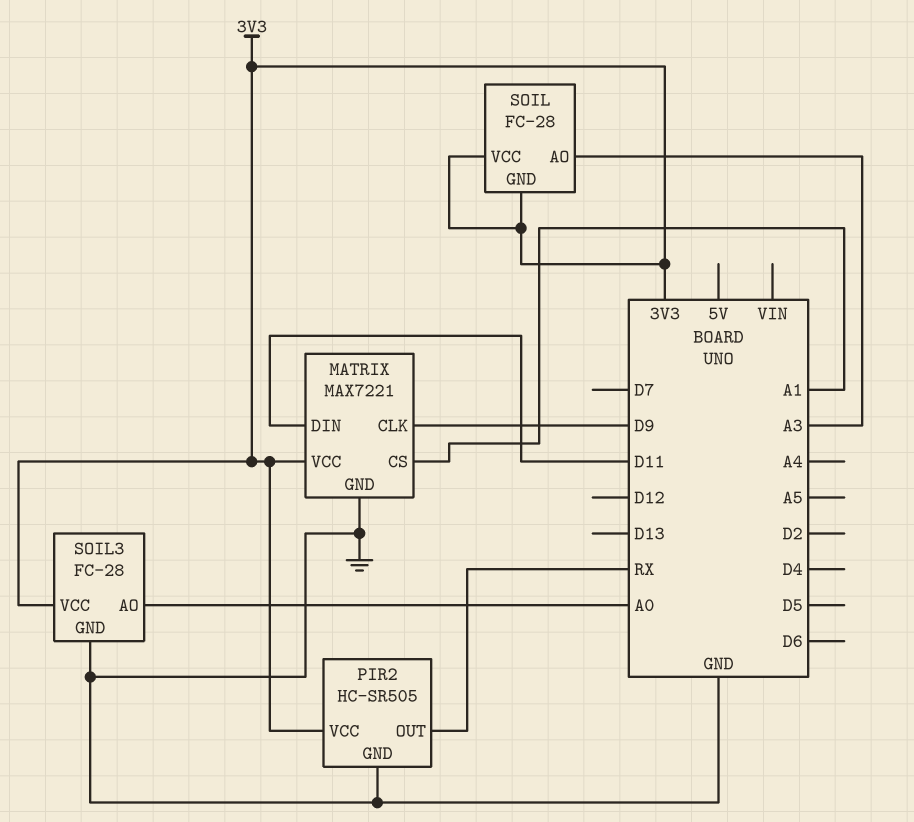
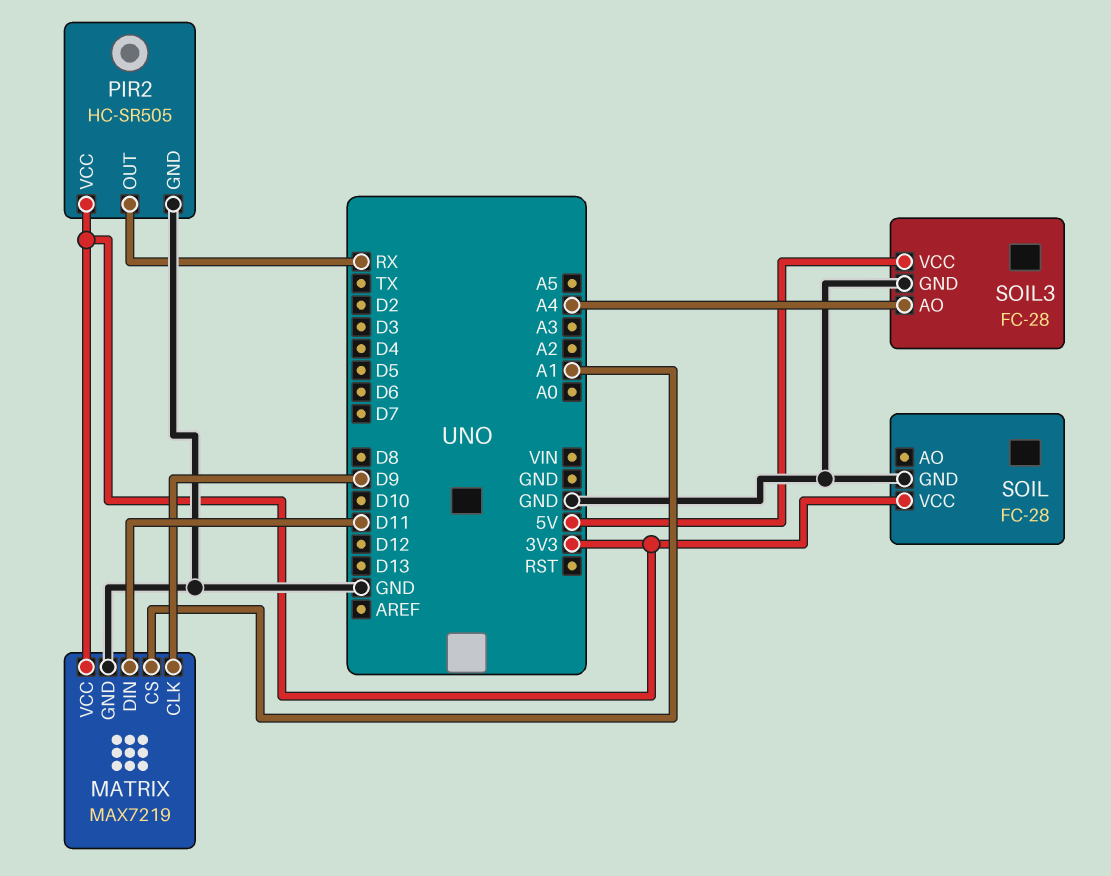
MATRIX: MAX7221 -> MAX7219
SOIL pin AO: A3 -> none
SOIL pin GND: 3V3 -> GND
SOIL3 pin AO: A0 -> A4
SOIL3 pin VCC: 3V3 -> 5V

